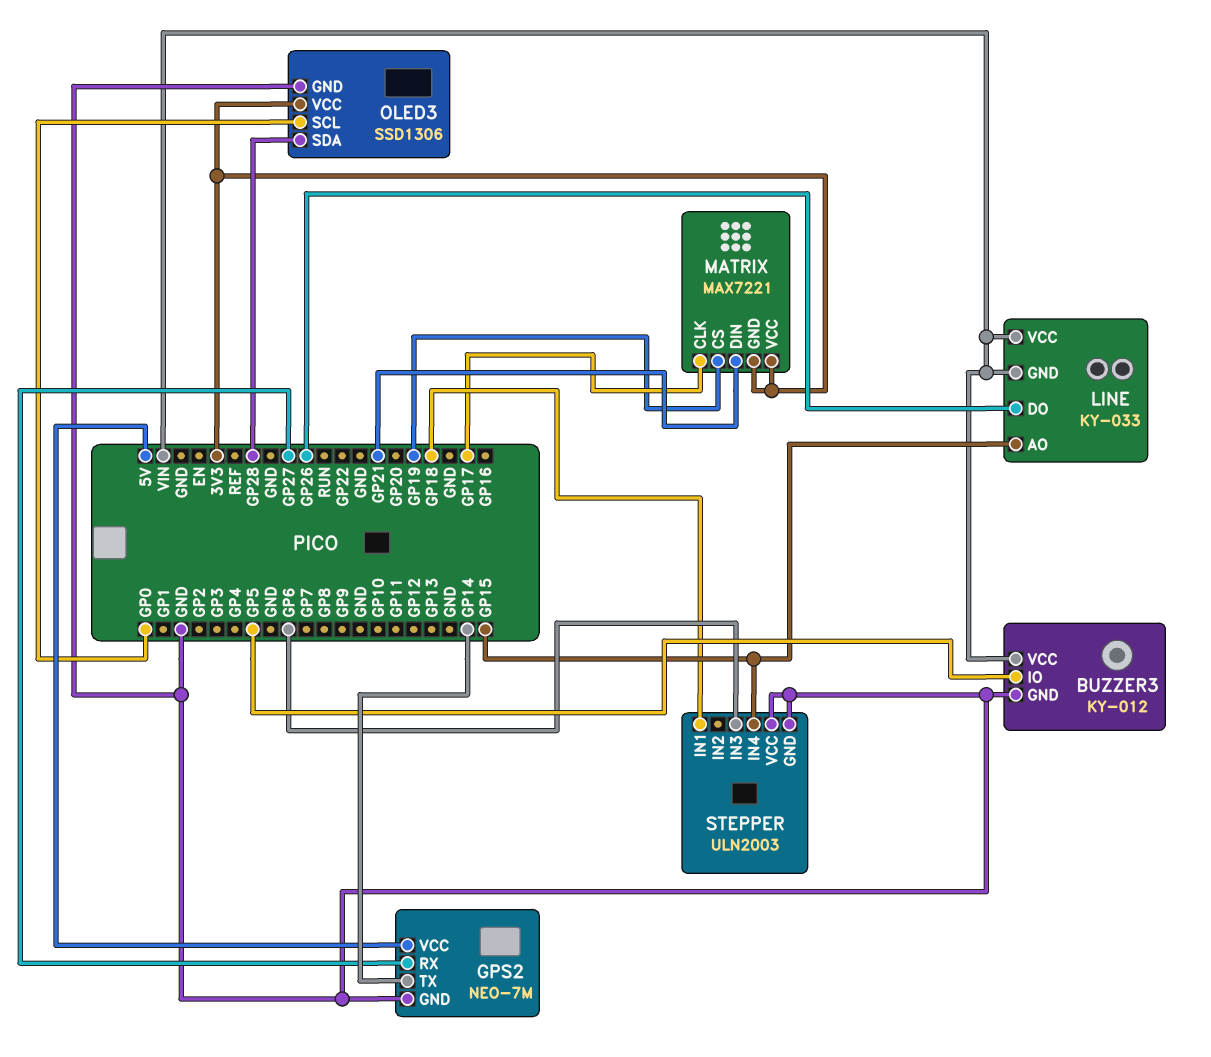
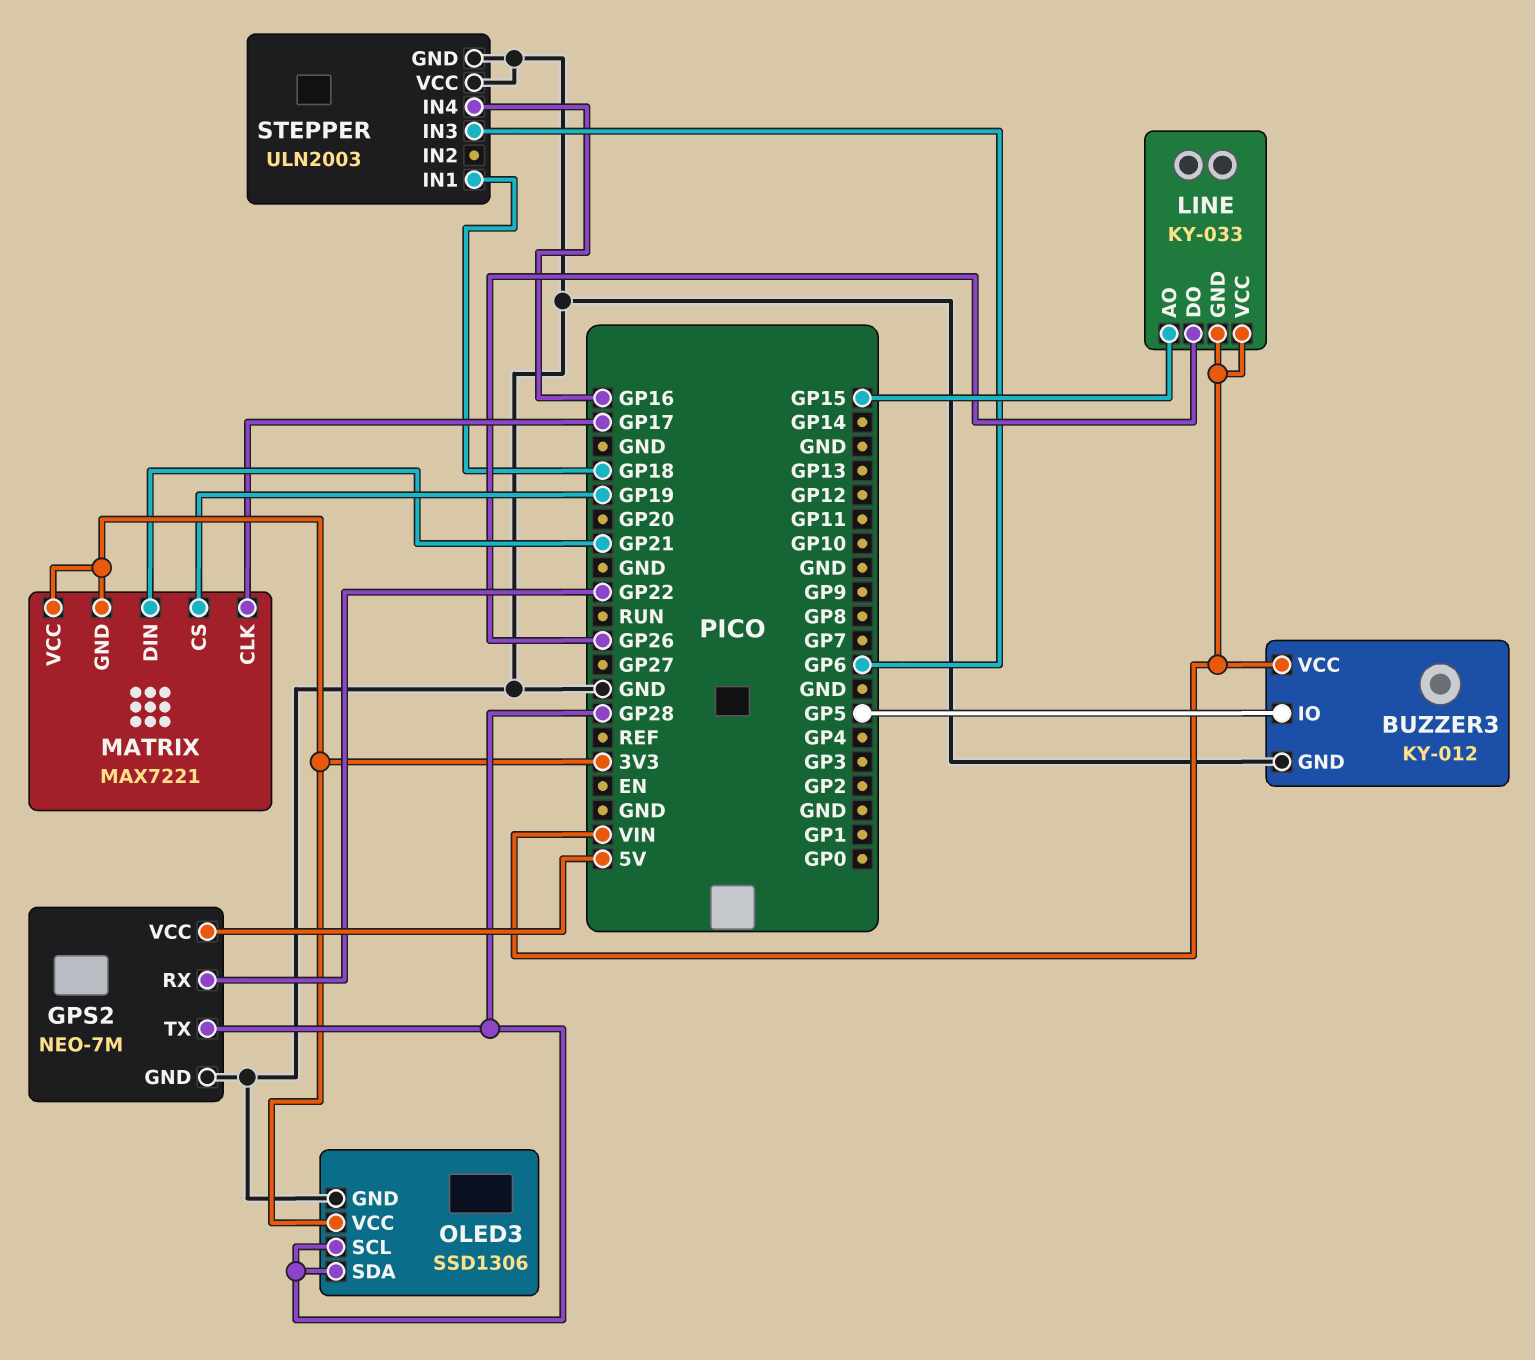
GPS2 pin RX: GP27 -> GP22
GPS2 pin TX: GP14 -> GP28
OLED3 pin SCL: GP0 -> GP28
STEPPER pin IN4: GP15 -> GP16

